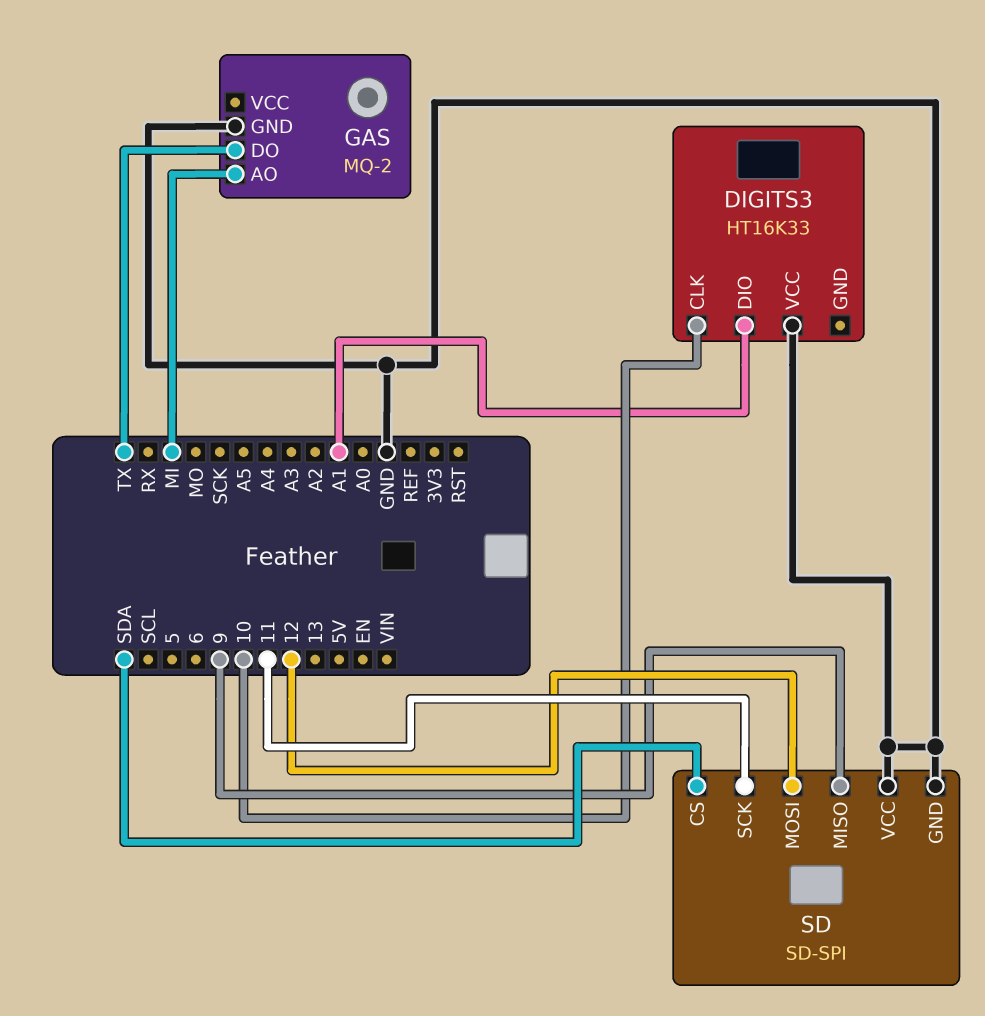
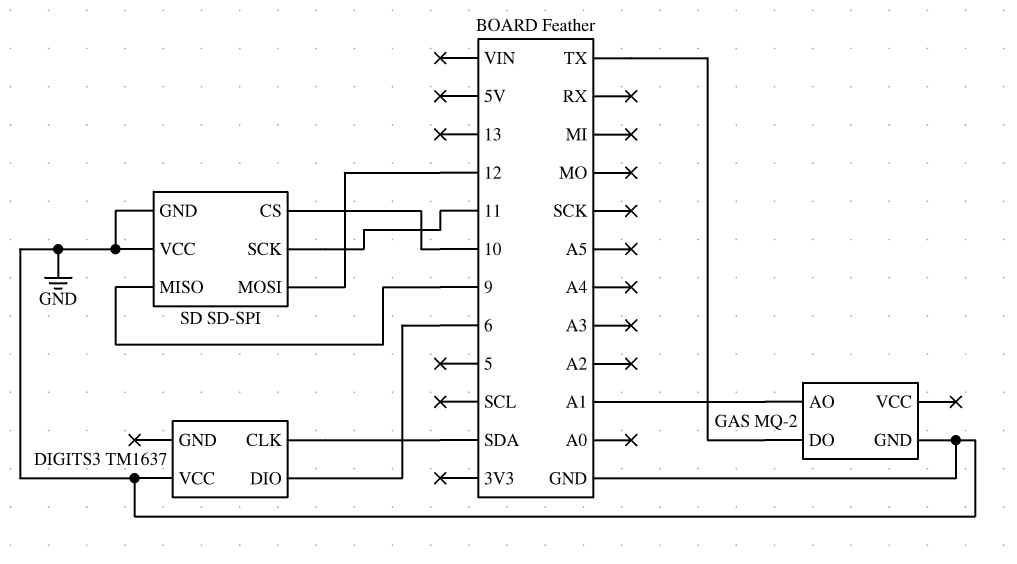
DIGITS3: HT16K33 -> TM1637
DIGITS3 pin CLK: 10 -> SDA
DIGITS3 pin DIO: A1 -> 6
GAS pin AO: MI -> A1
SD pin CS: SDA -> 10

